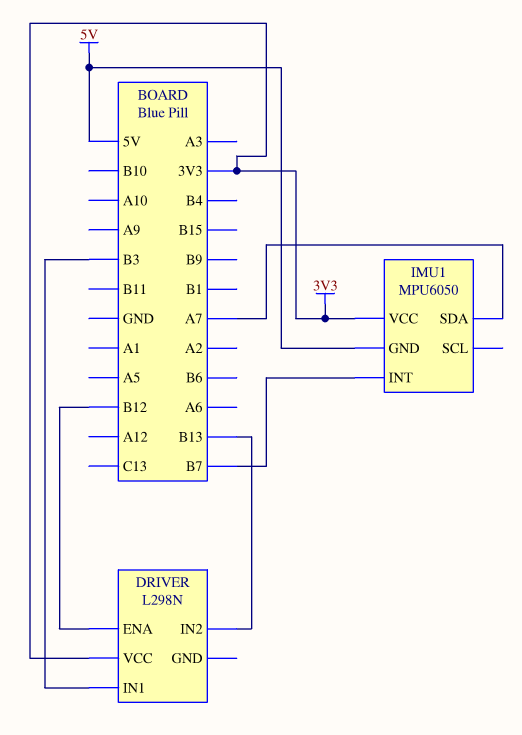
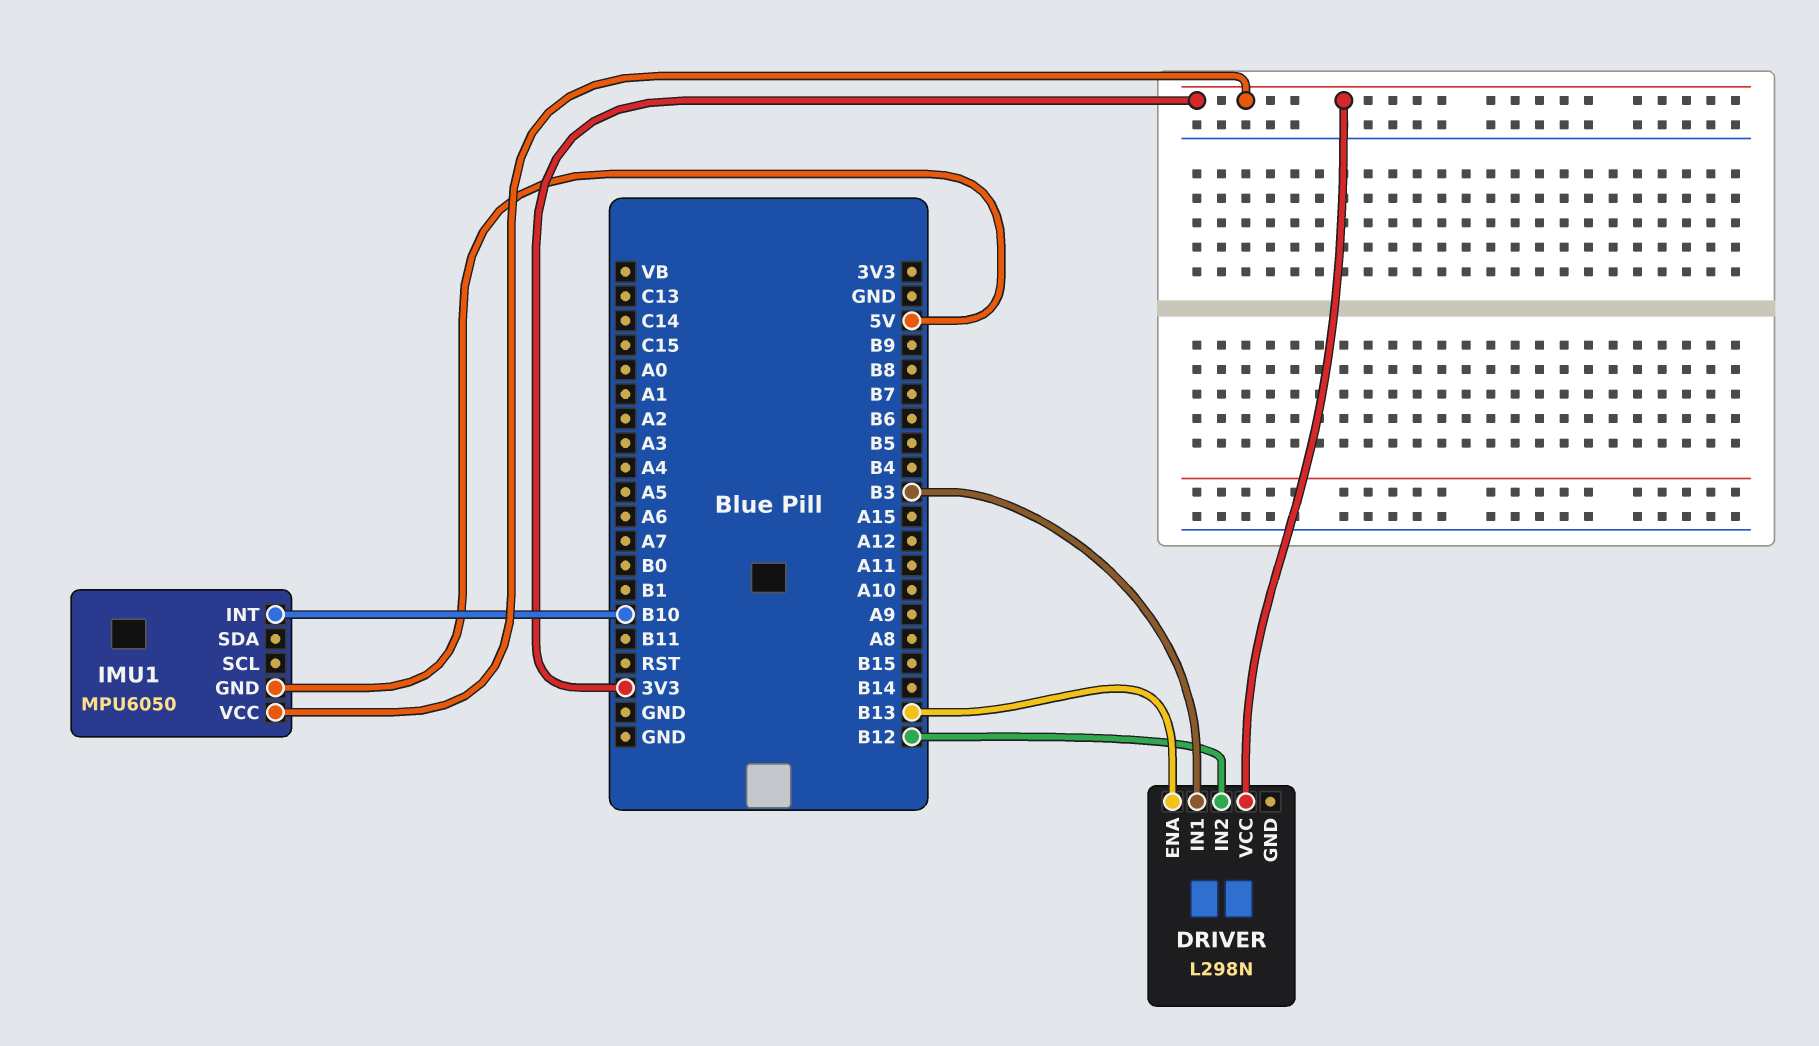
DRIVER pin ENA: B12 -> B13
DRIVER pin IN2: B13 -> B12
IMU1 pin INT: B7 -> B10
IMU1 pin SDA: A7 -> none

